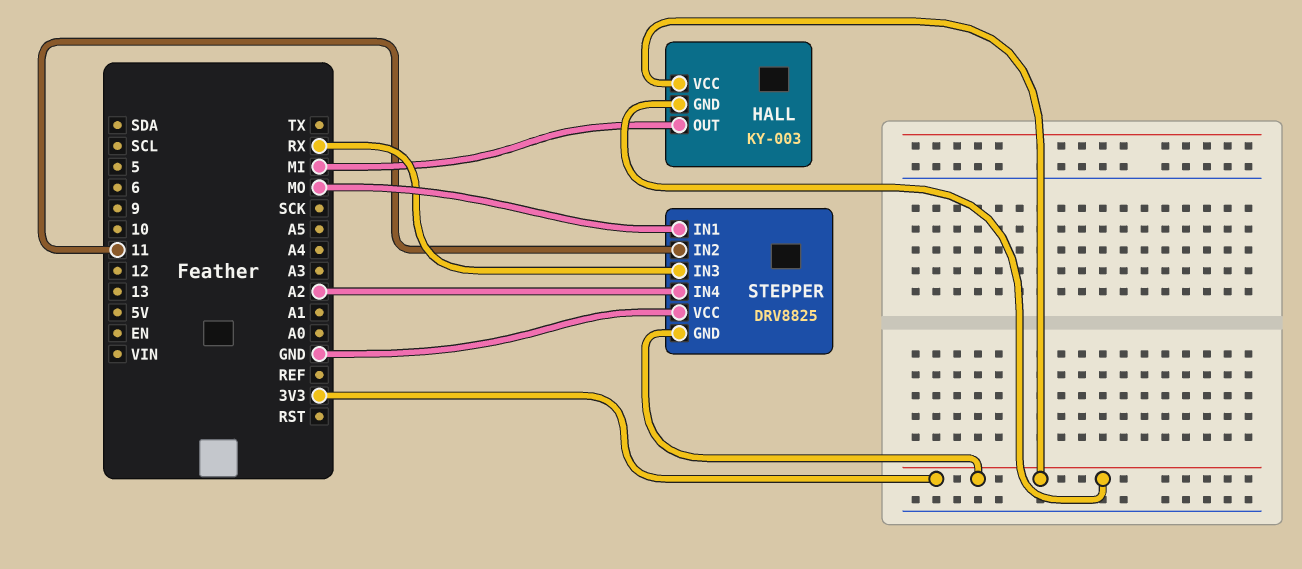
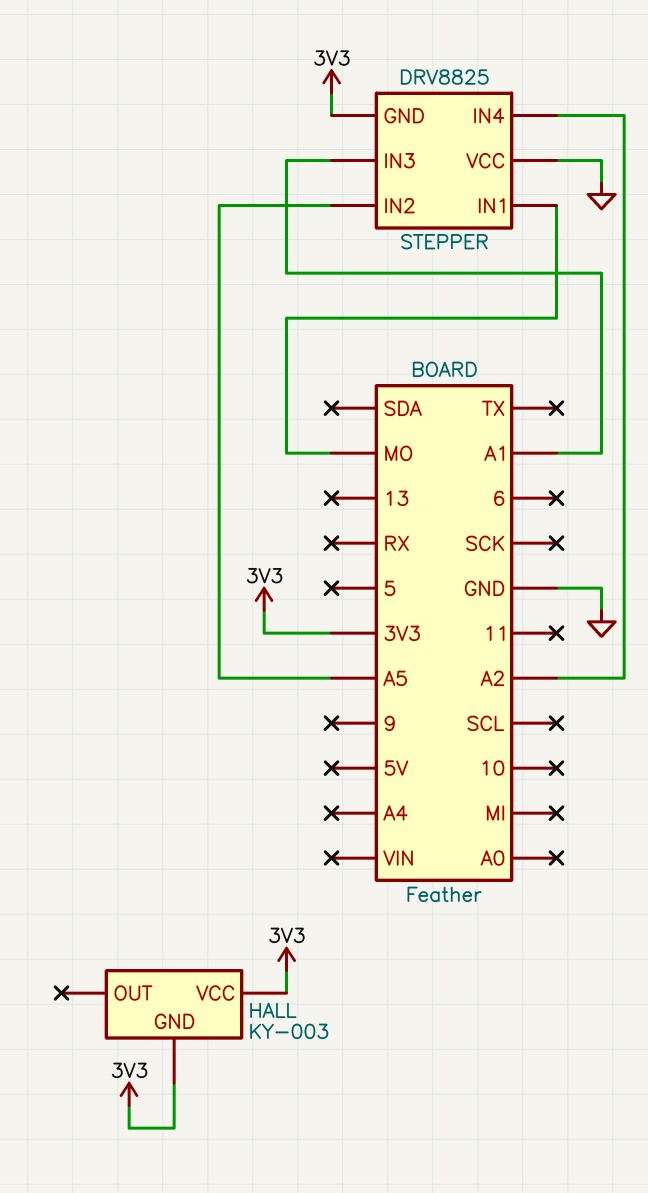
HALL pin OUT: MI -> none
STEPPER pin IN2: 11 -> A5
STEPPER pin IN3: RX -> A1

